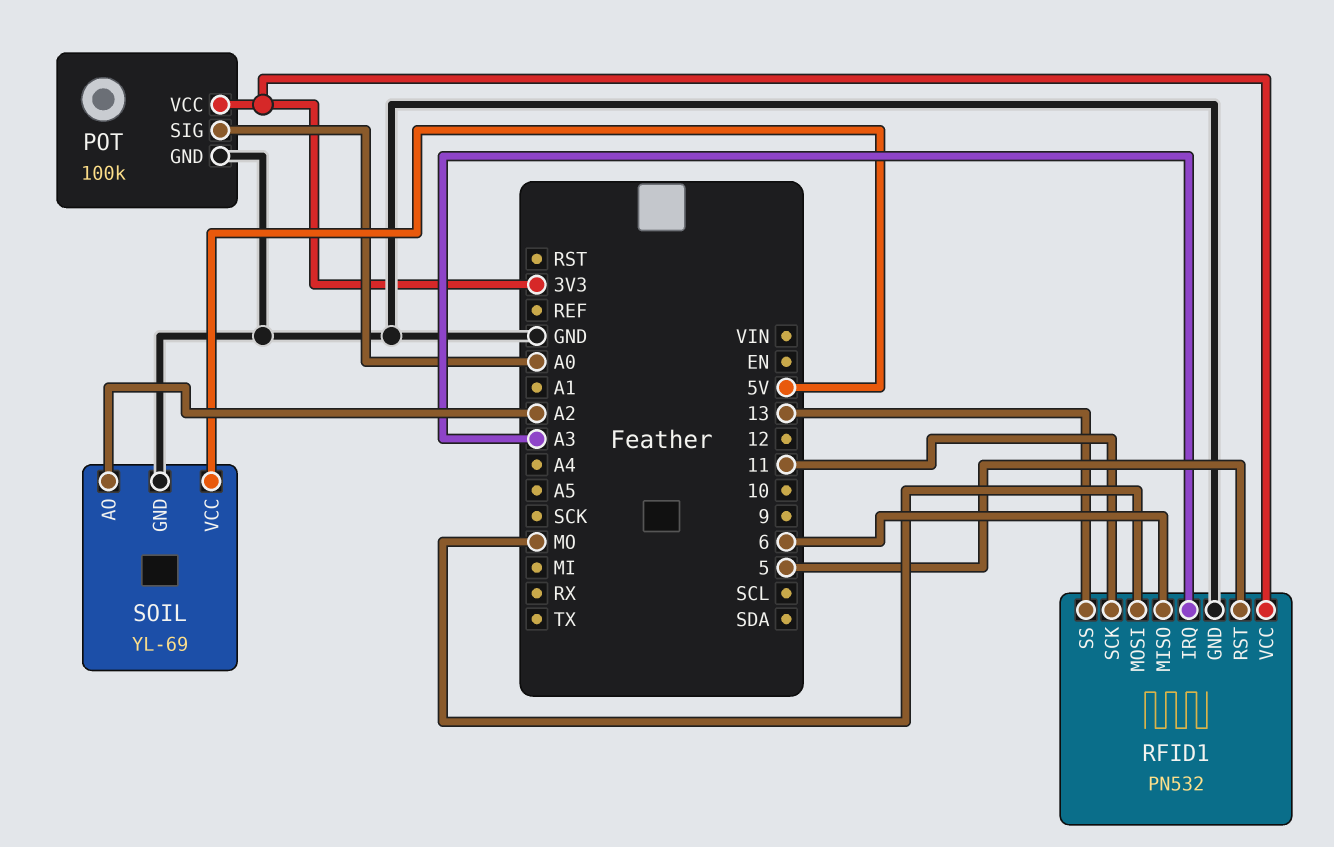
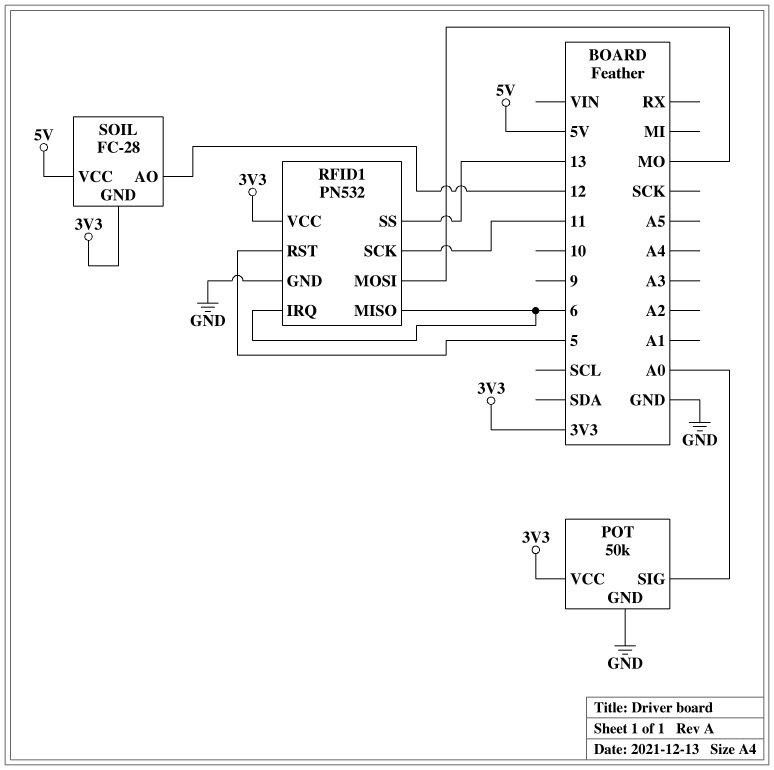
POT: 100k -> 50k
RFID1 pin IRQ: A3 -> 6
SOIL: YL-69 -> FC-28
SOIL pin AO: A2 -> 12
SOIL pin GND: GND -> 3V3

